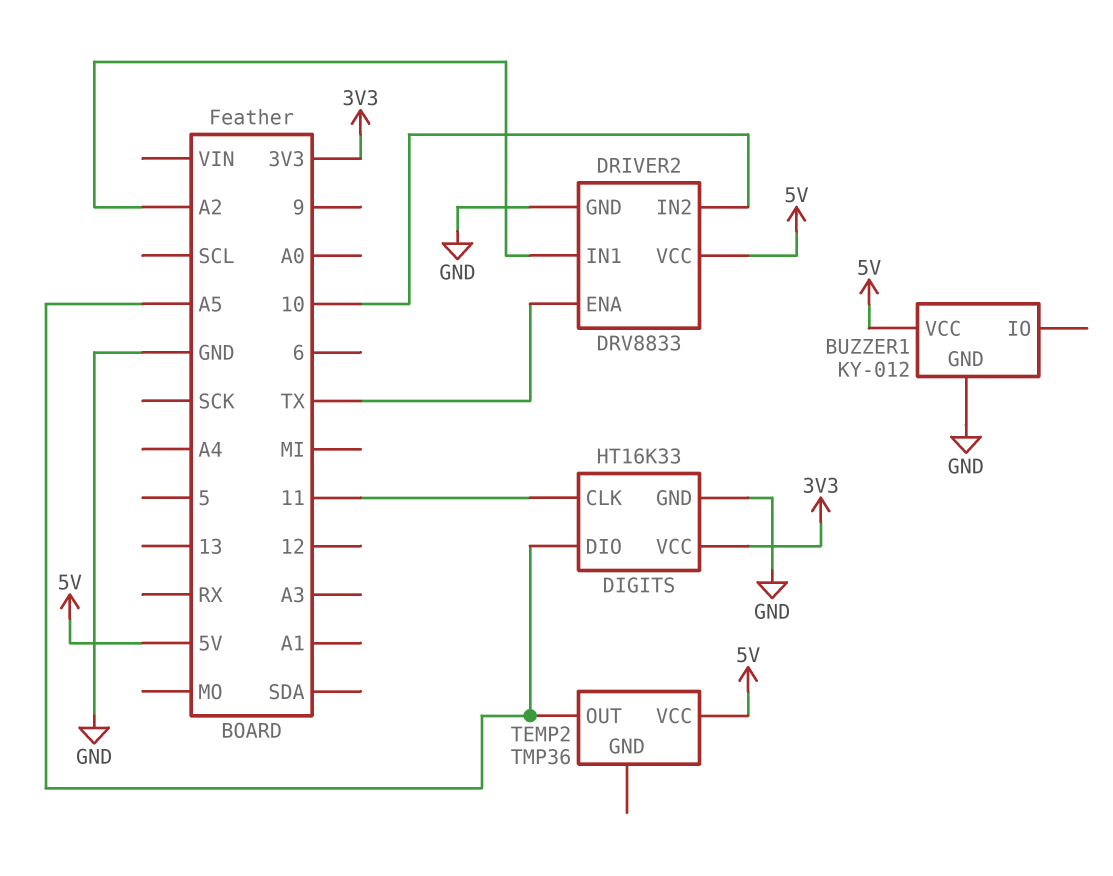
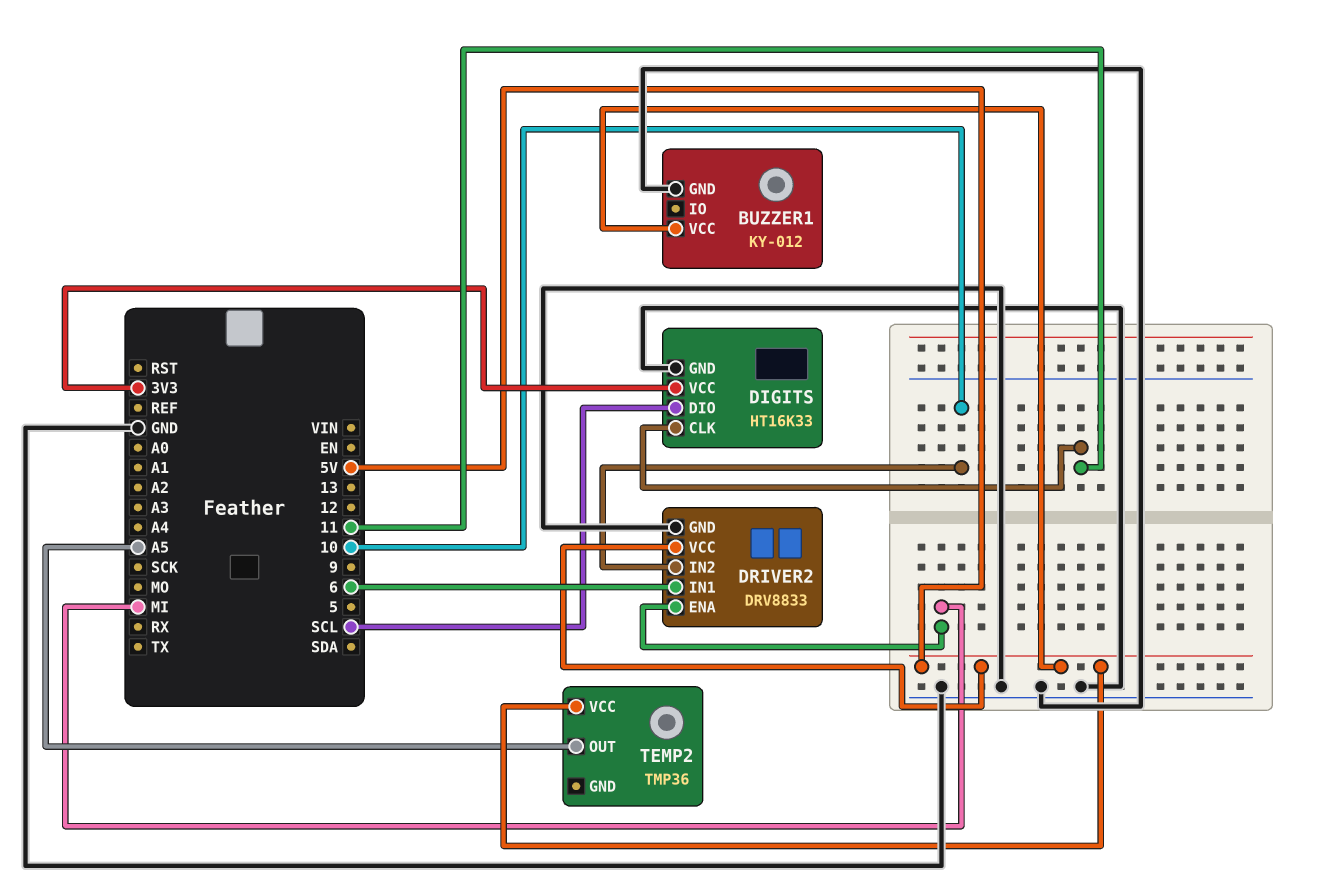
DIGITS pin DIO: A5 -> SCL
DRIVER2 pin ENA: TX -> MI
DRIVER2 pin IN1: A2 -> 6

